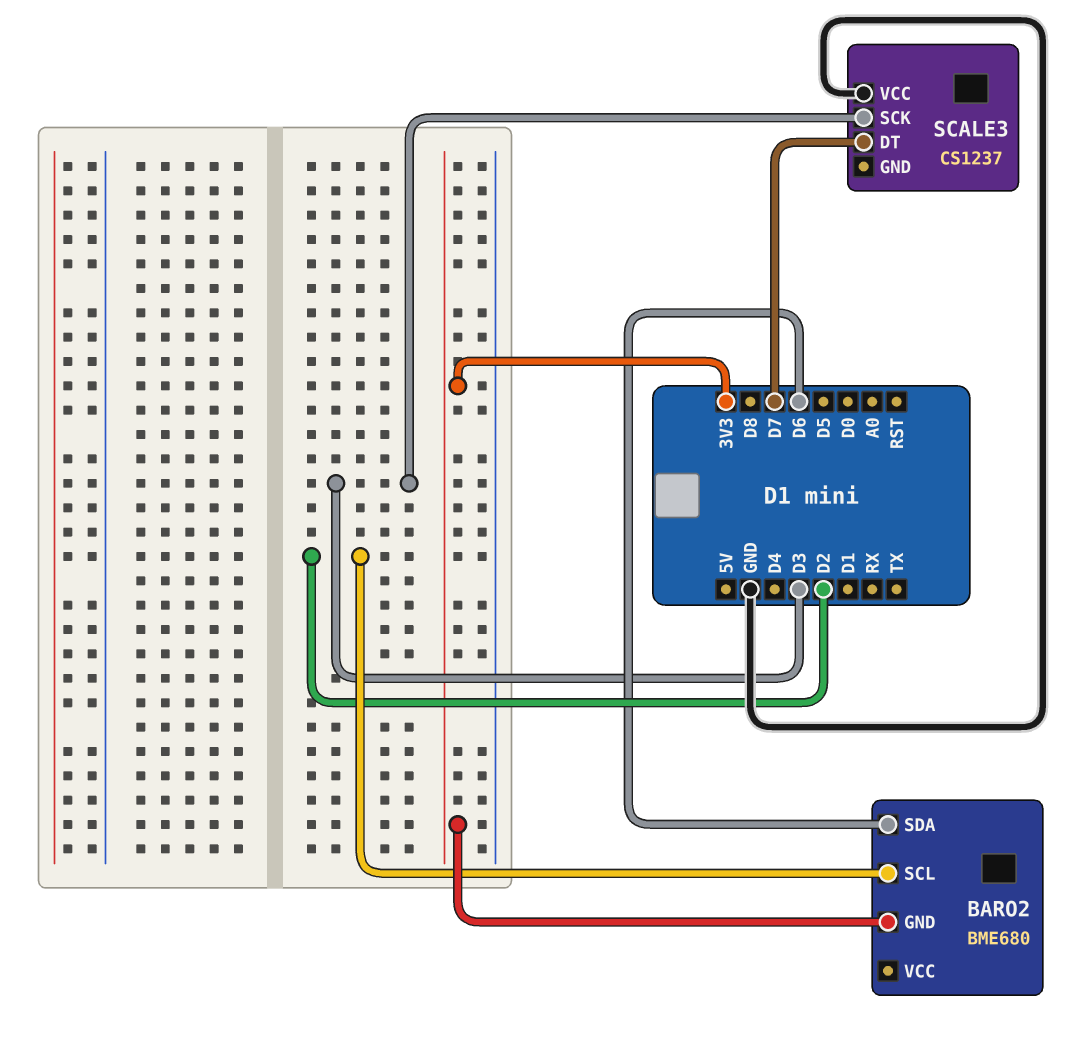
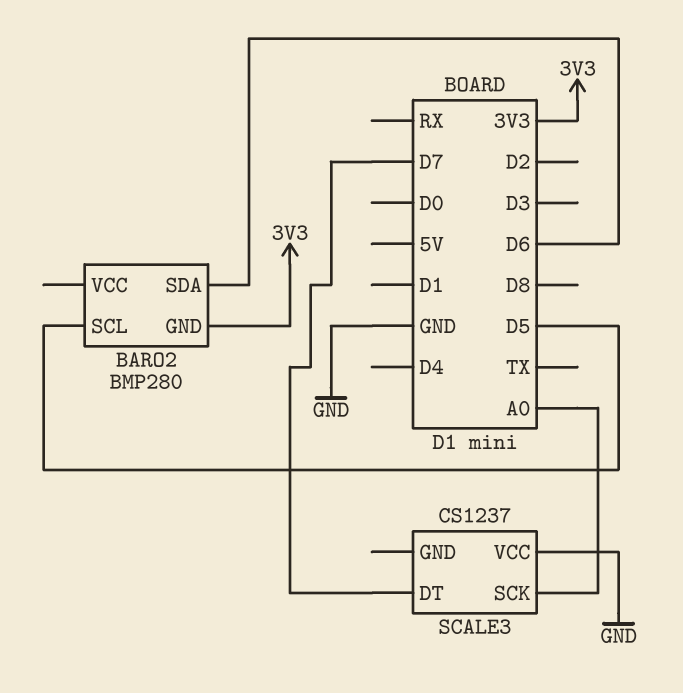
BARO2: BME680 -> BMP280
BARO2 pin SCL: D2 -> D5
SCALE3 pin SCK: D3 -> A0

